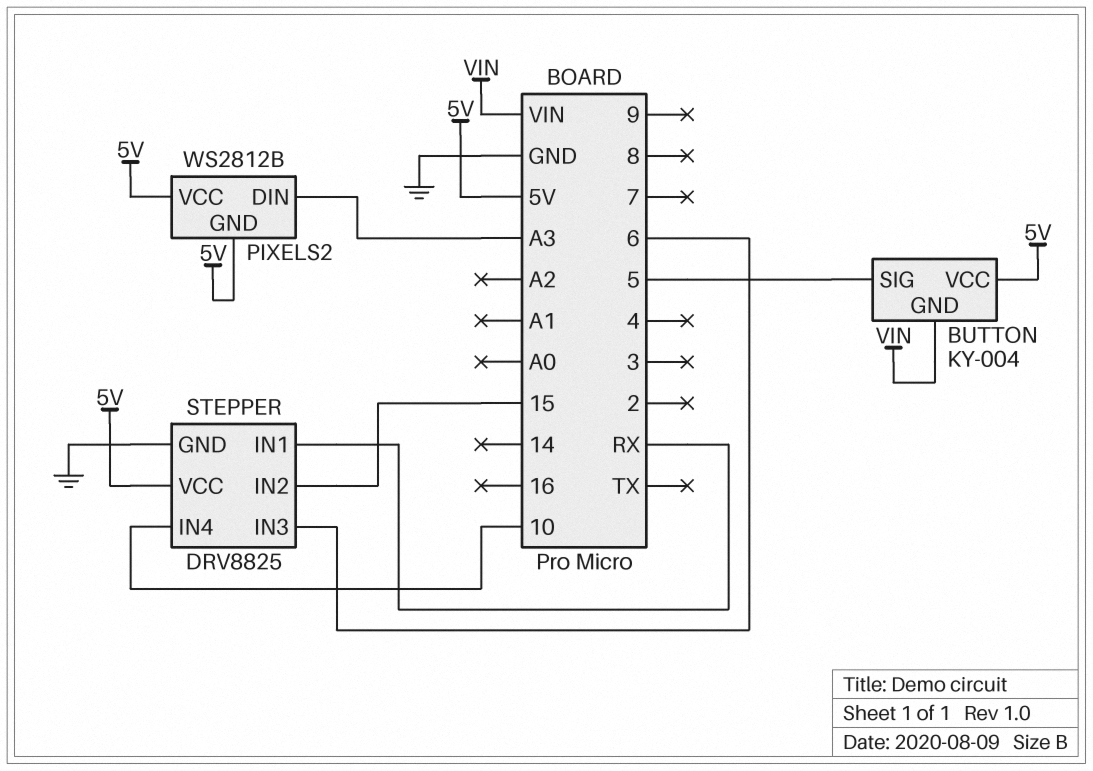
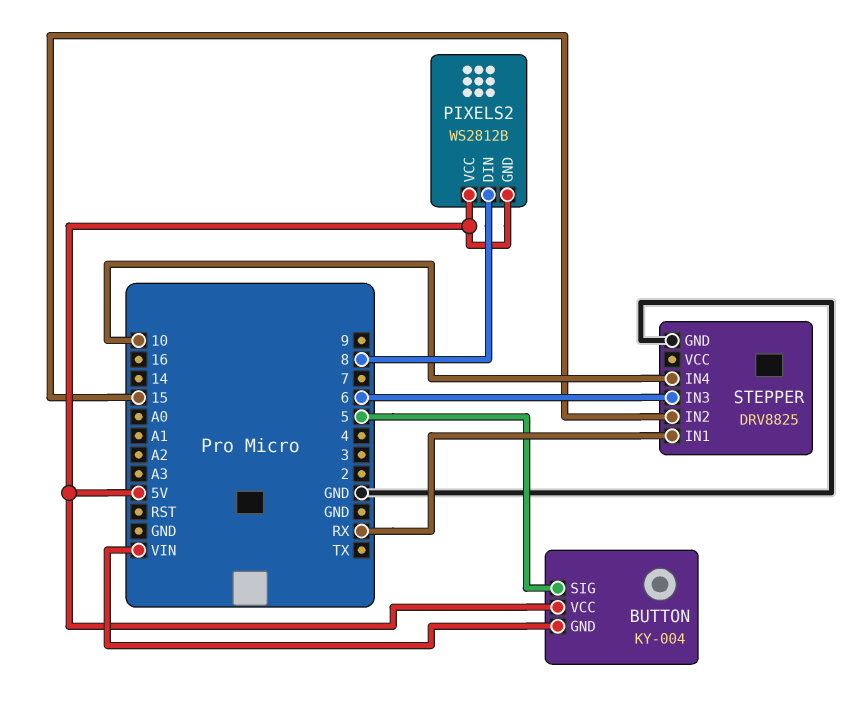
PIXELS2 pin DIN: A3 -> 8
STEPPER pin VCC: 5V -> none

